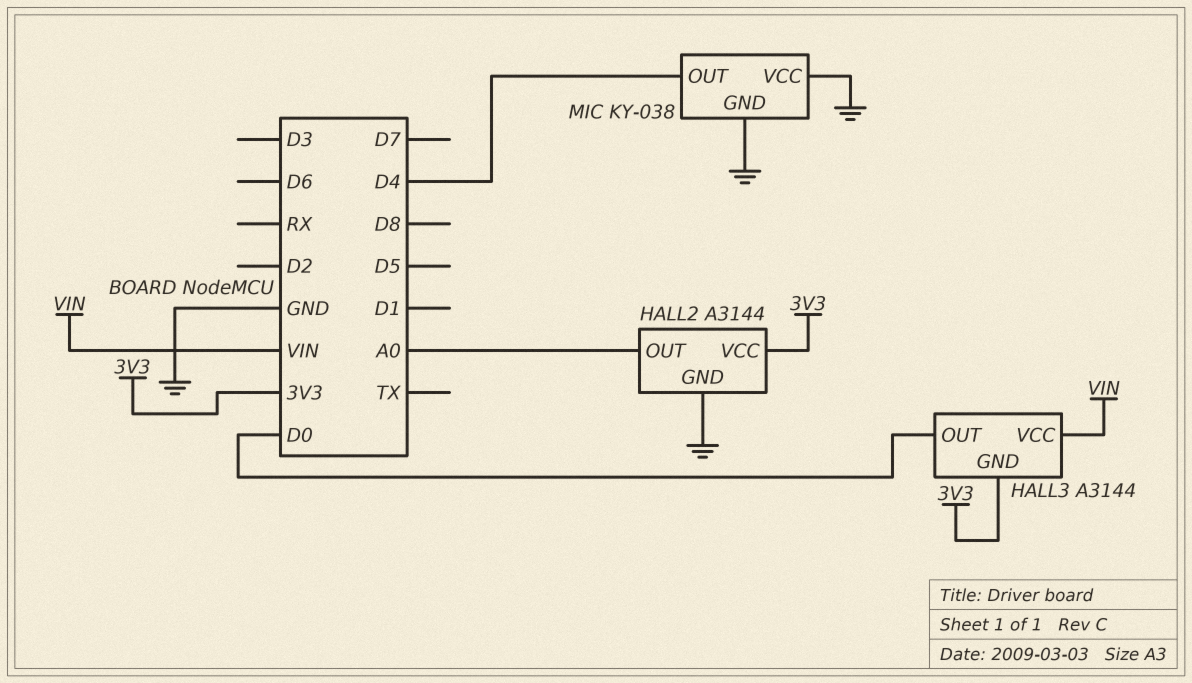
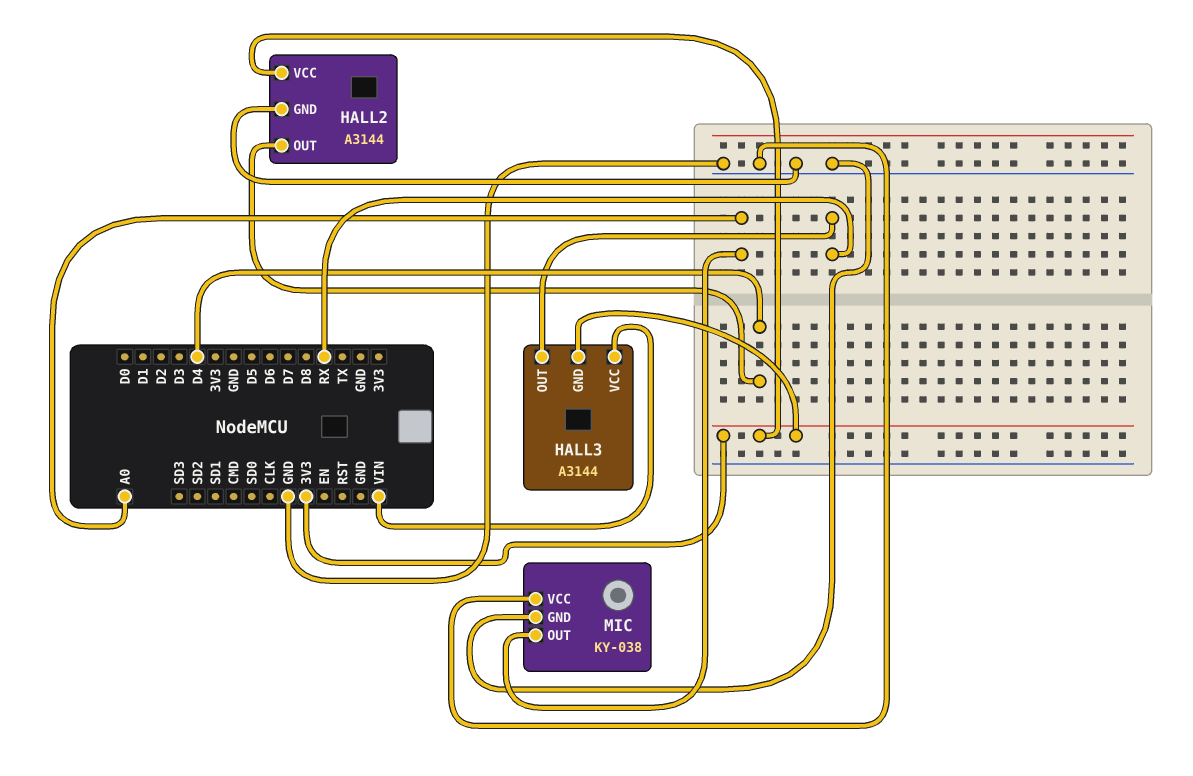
HALL2 pin OUT: A0 -> D4
HALL3 pin OUT: D0 -> RX
MIC pin OUT: D4 -> A0

